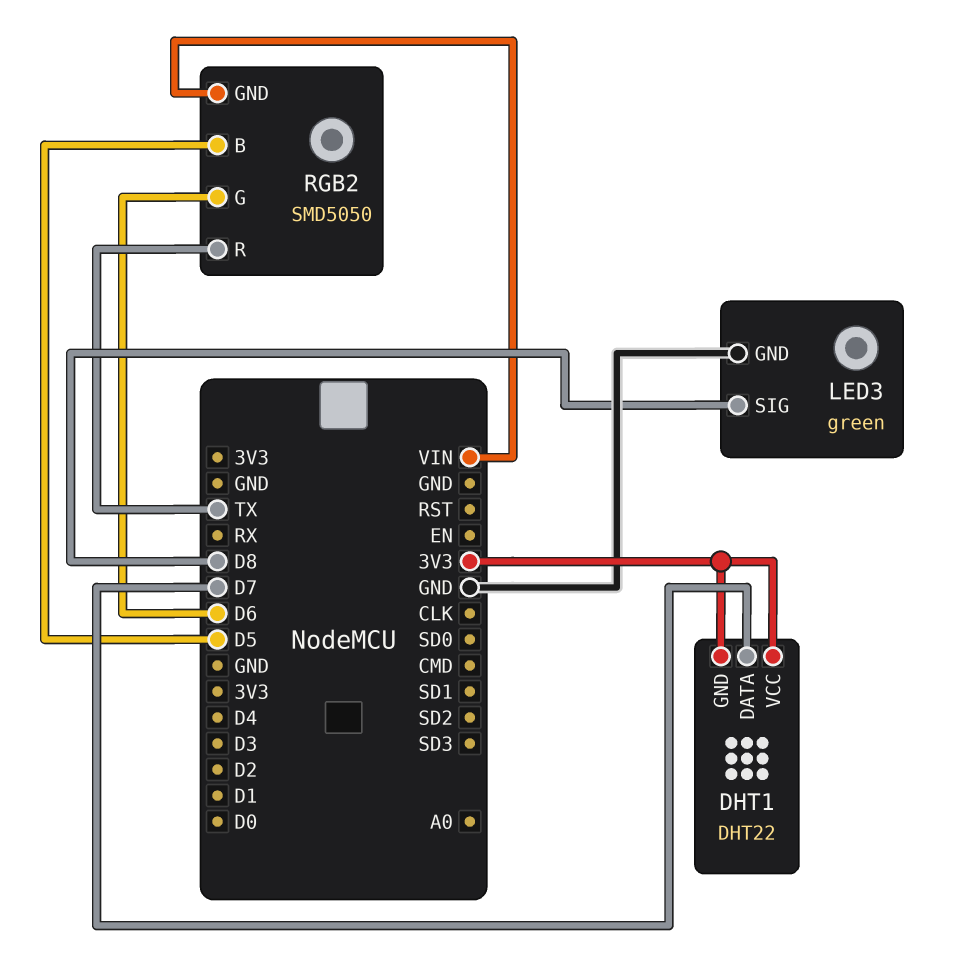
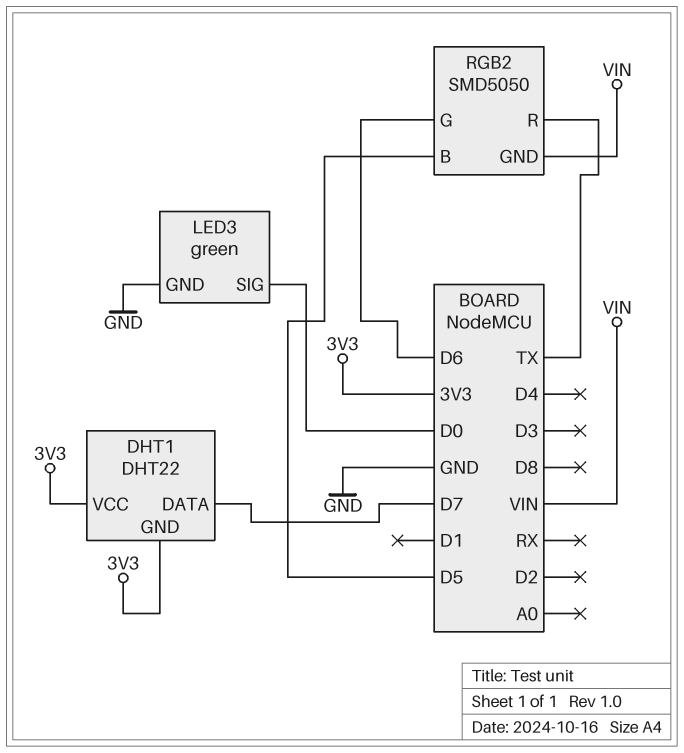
LED3 pin SIG: D8 -> D0

